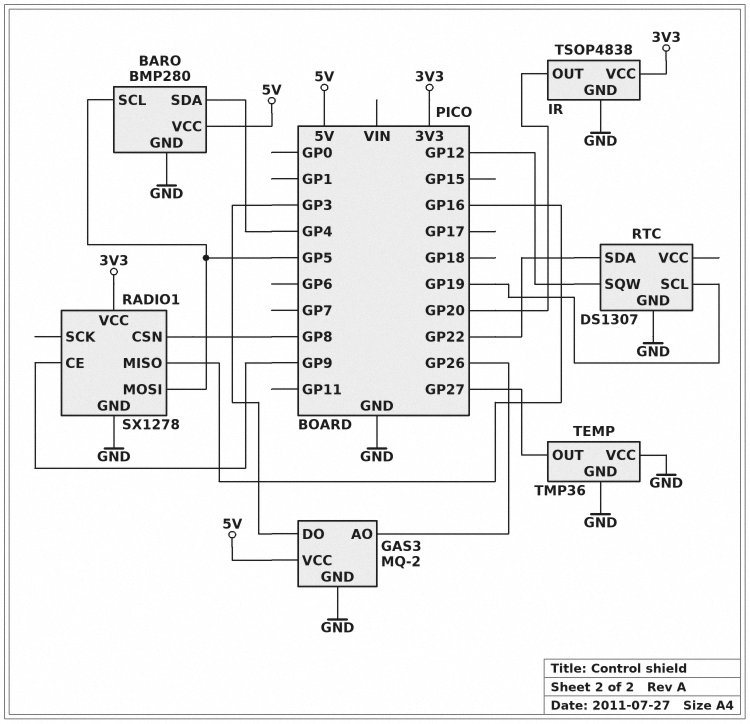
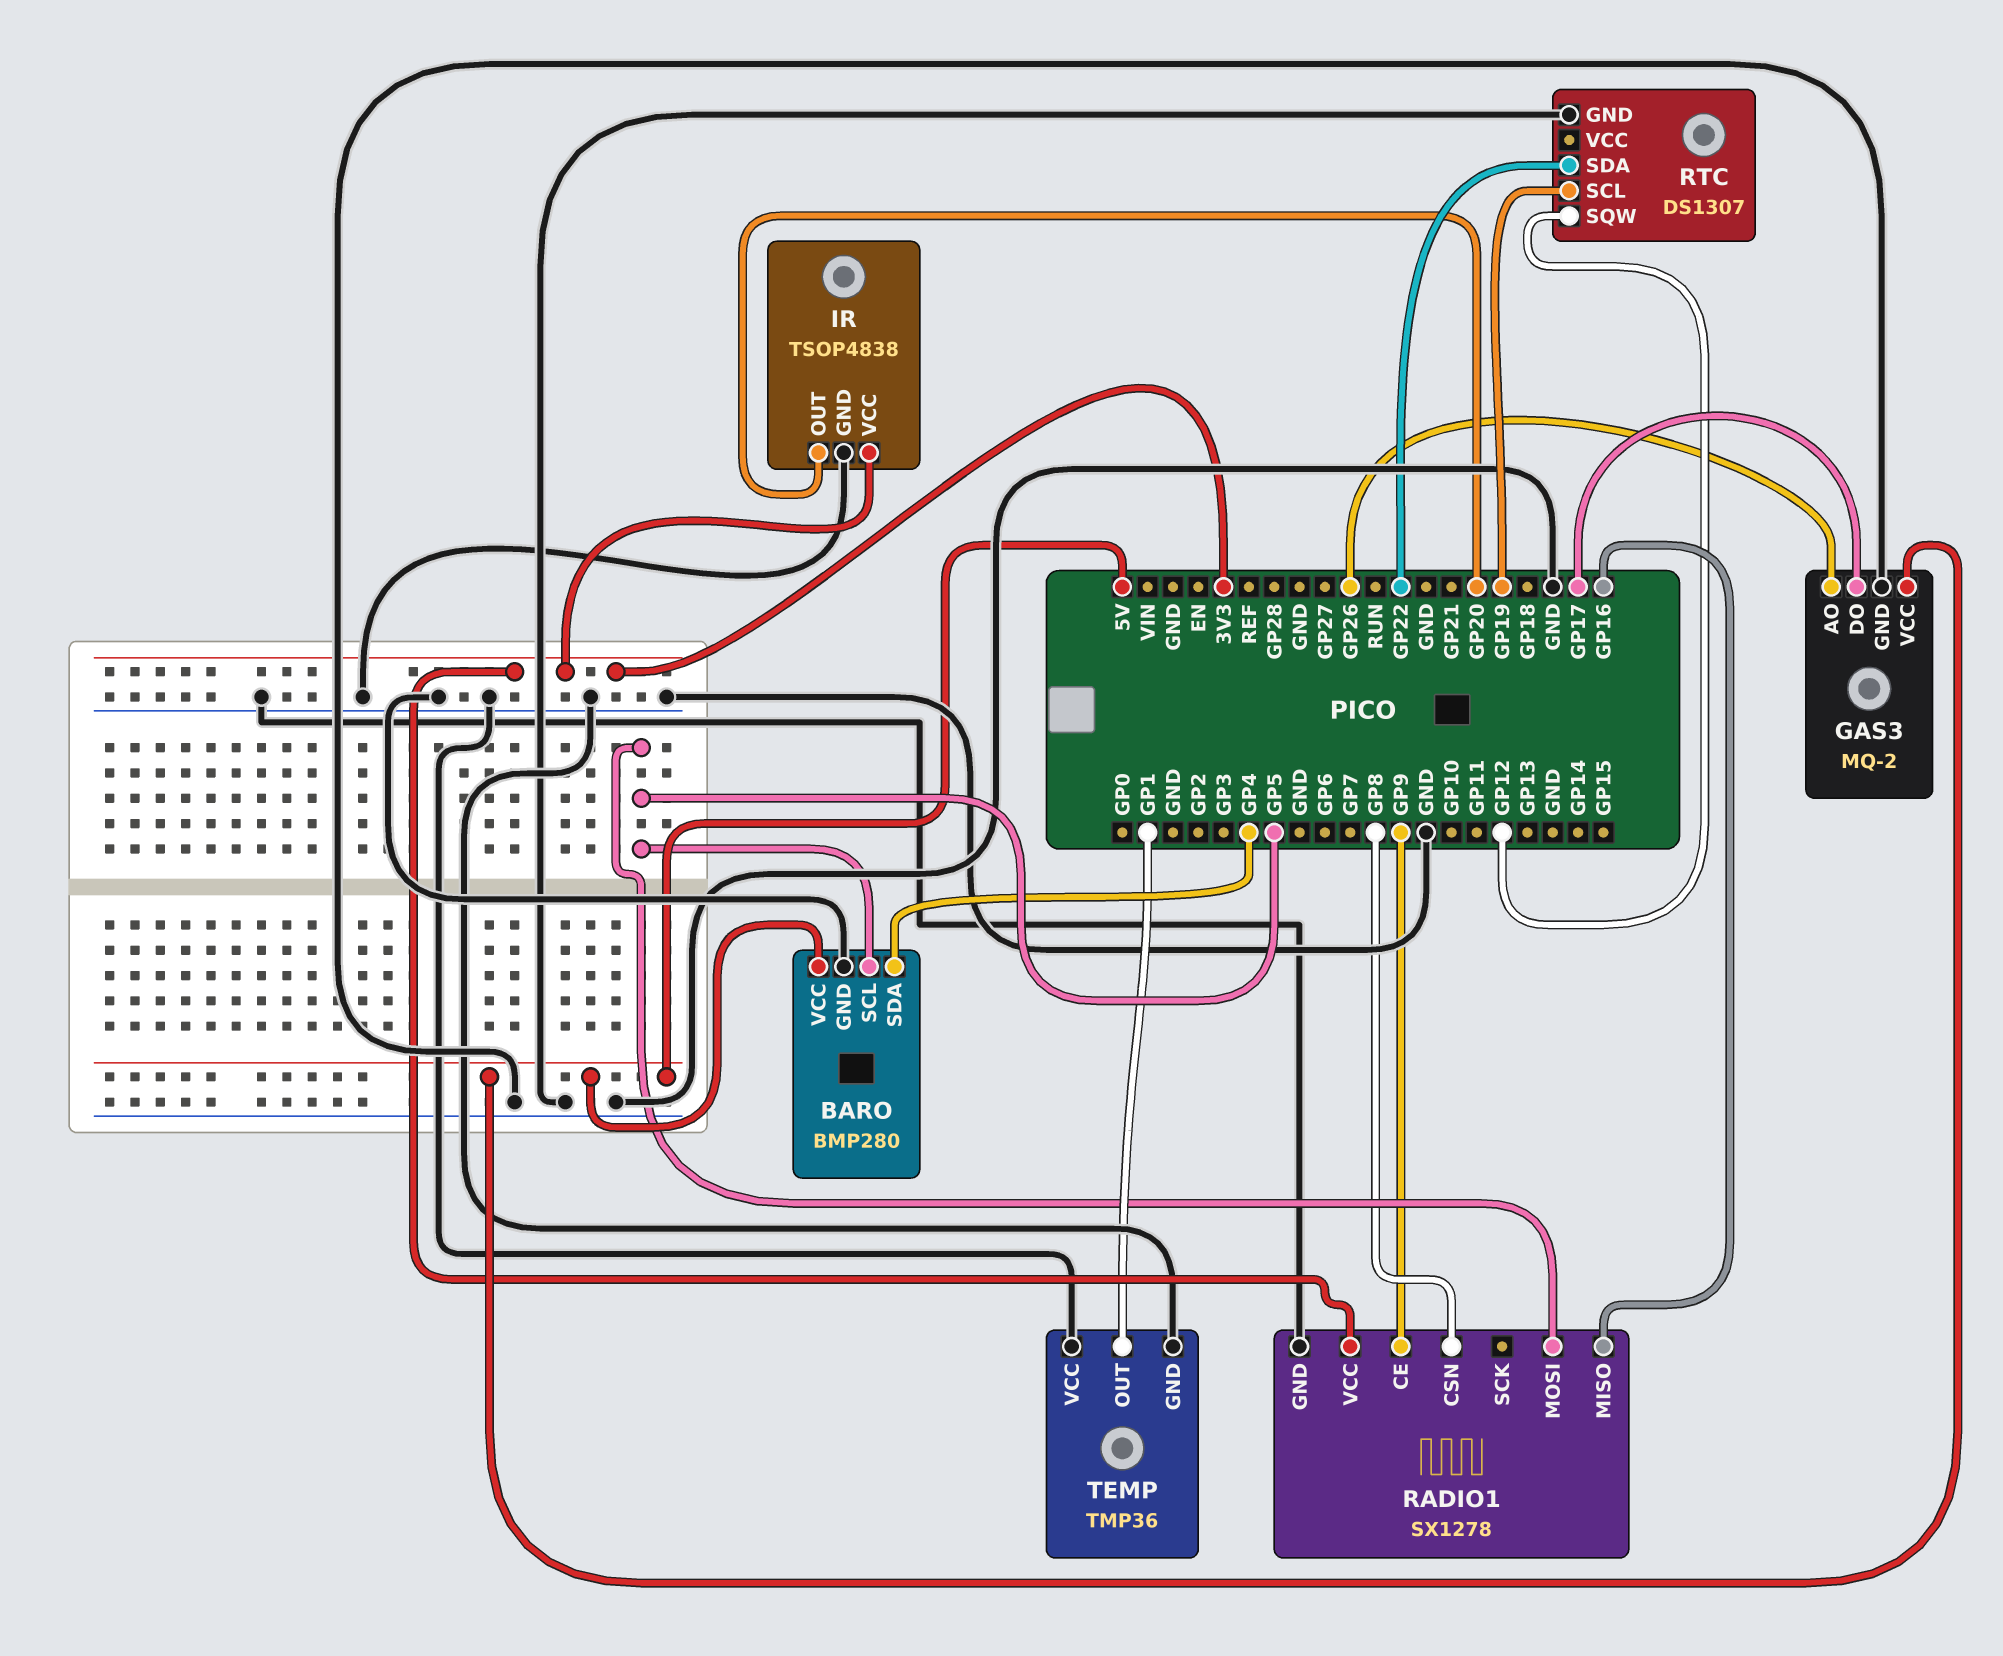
GAS3 pin DO: GP3 -> GP17
TEMP pin OUT: GP27 -> GP1

